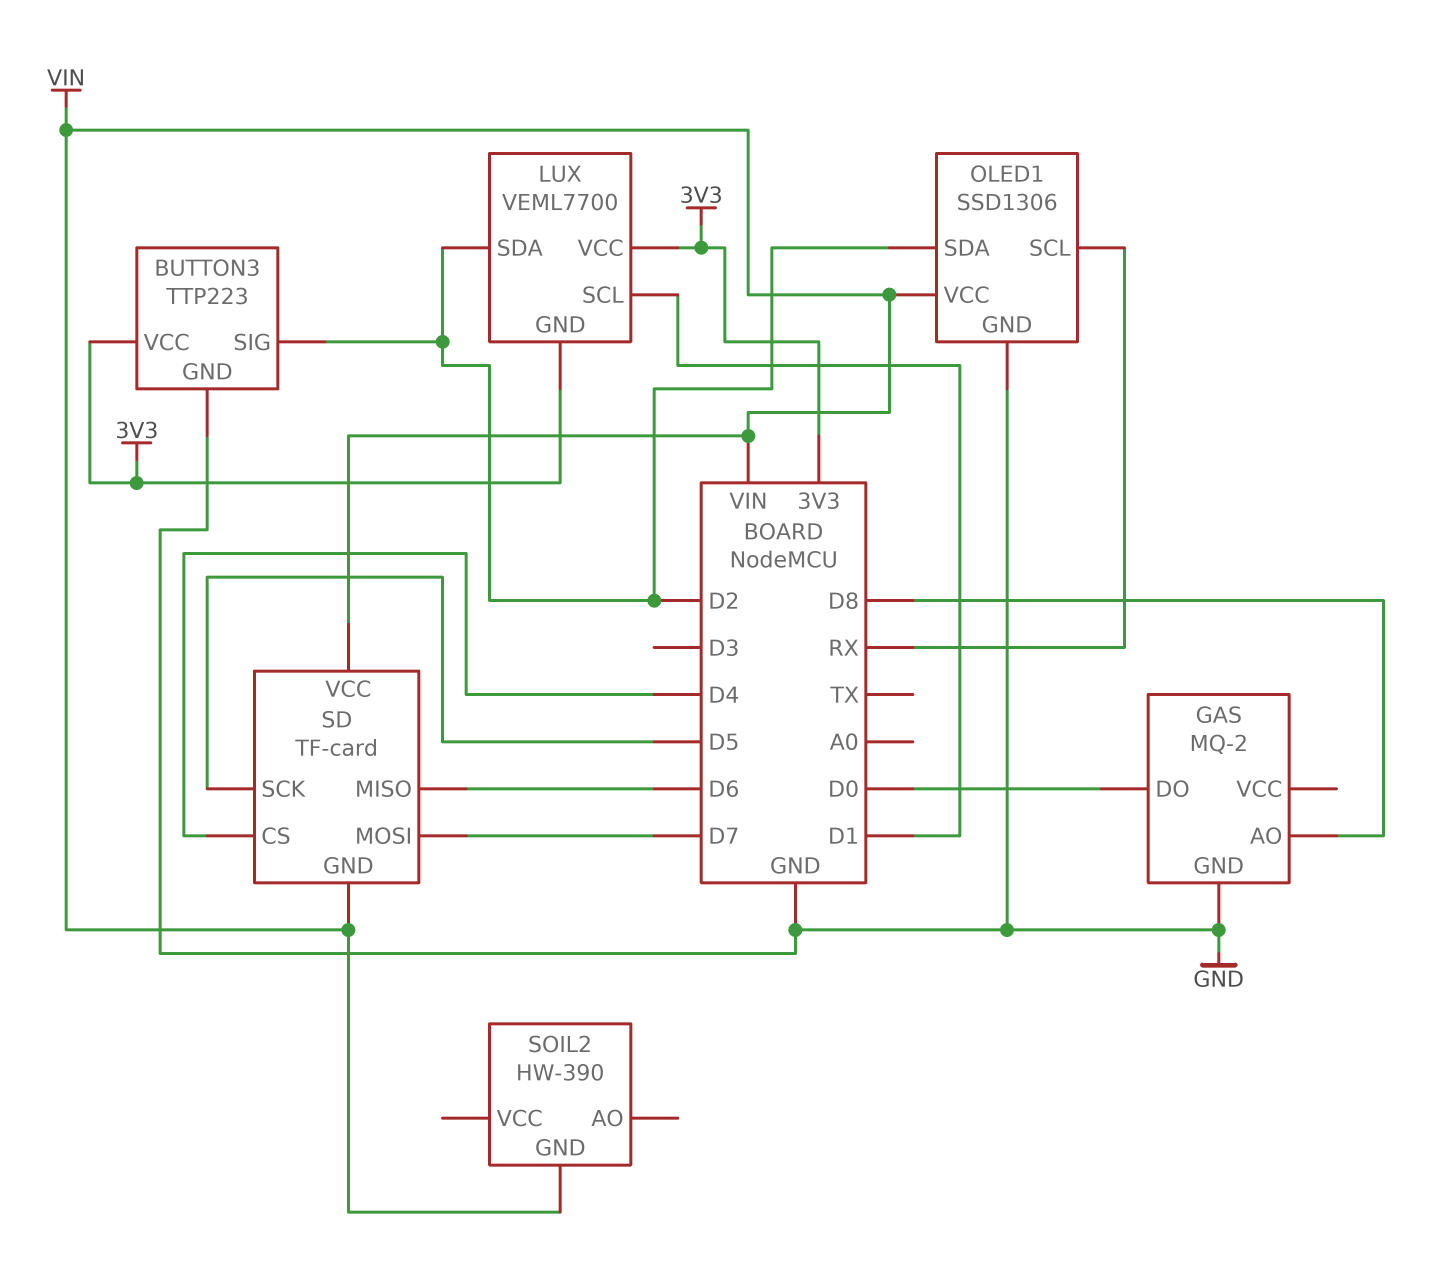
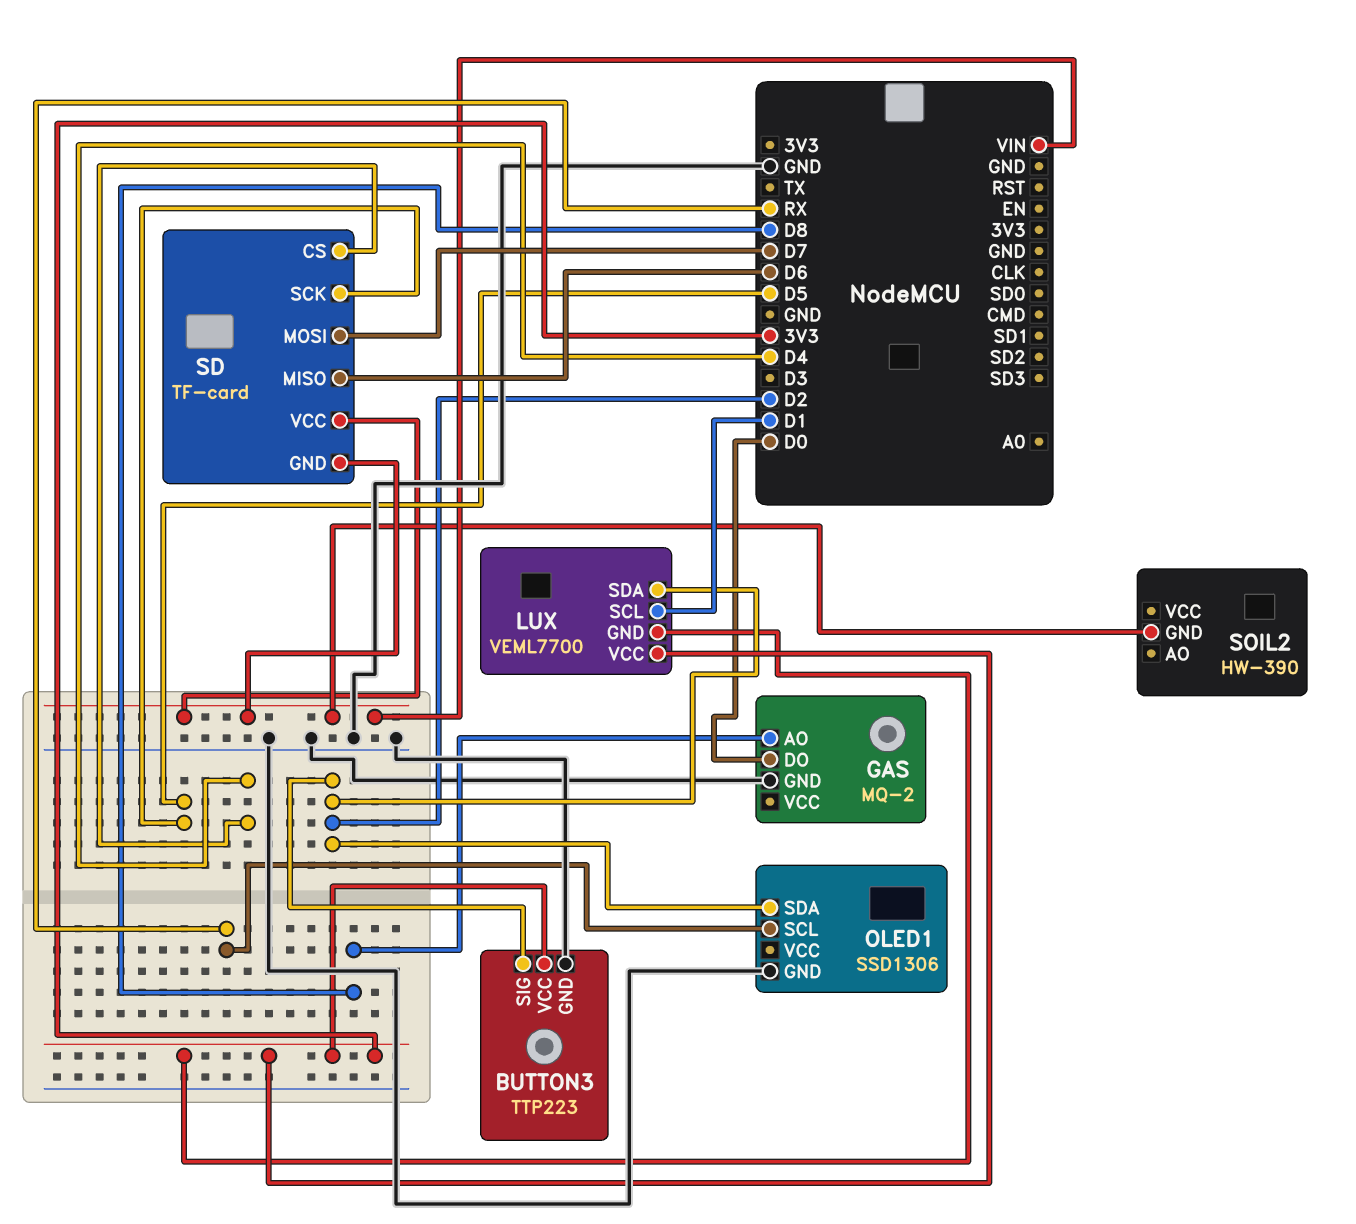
OLED1 pin VCC: VIN -> none

